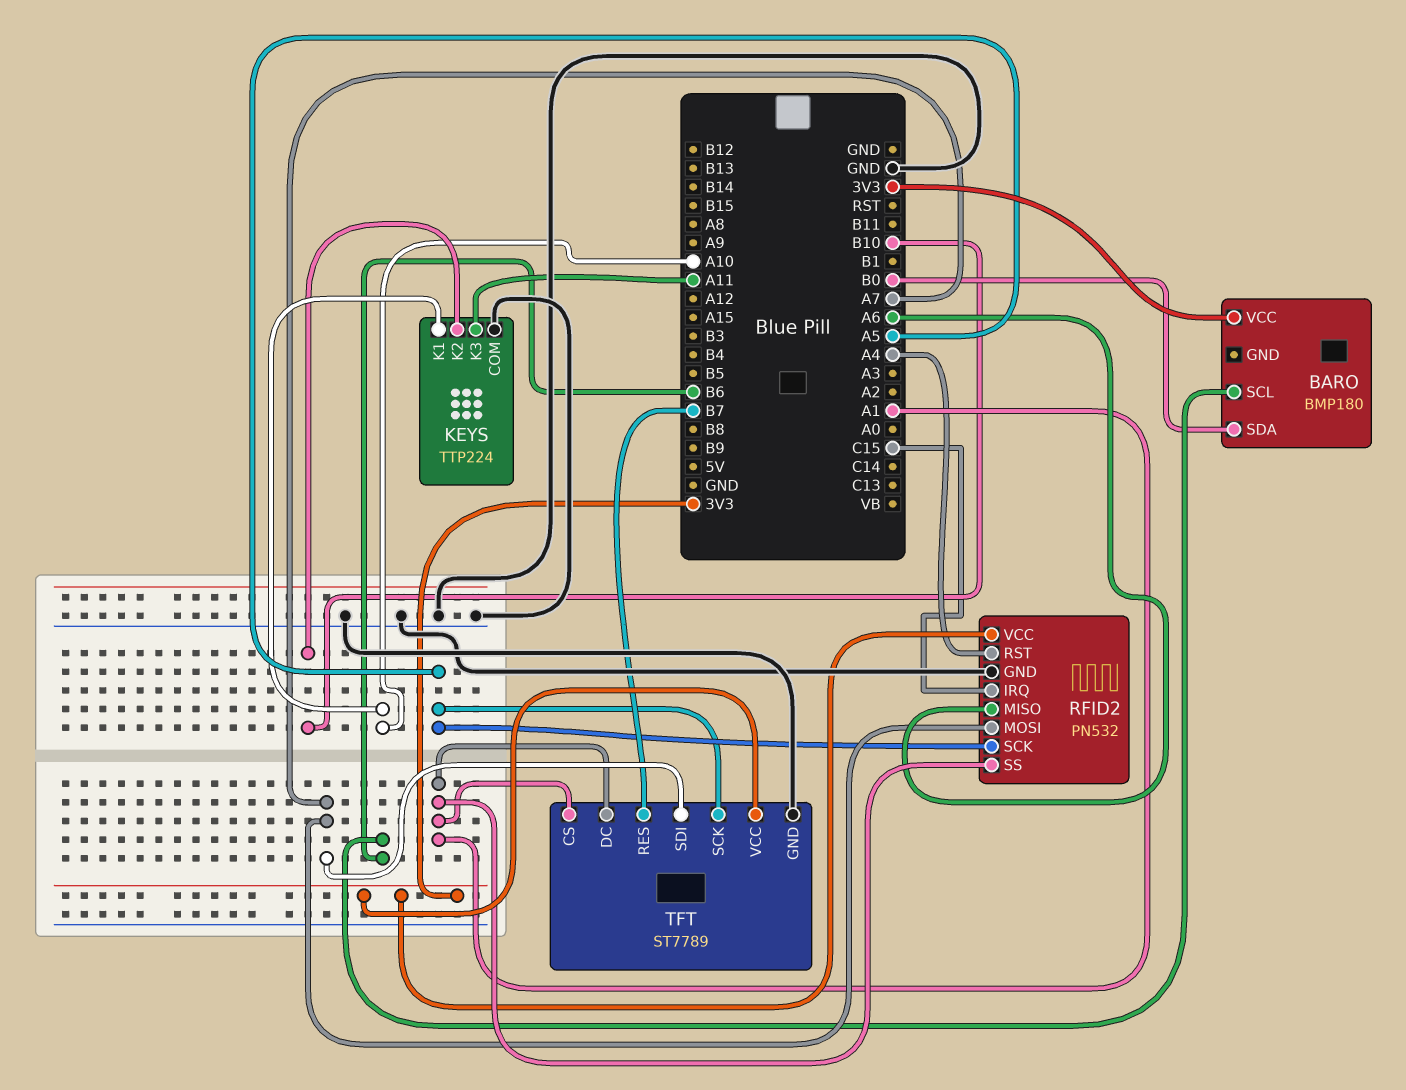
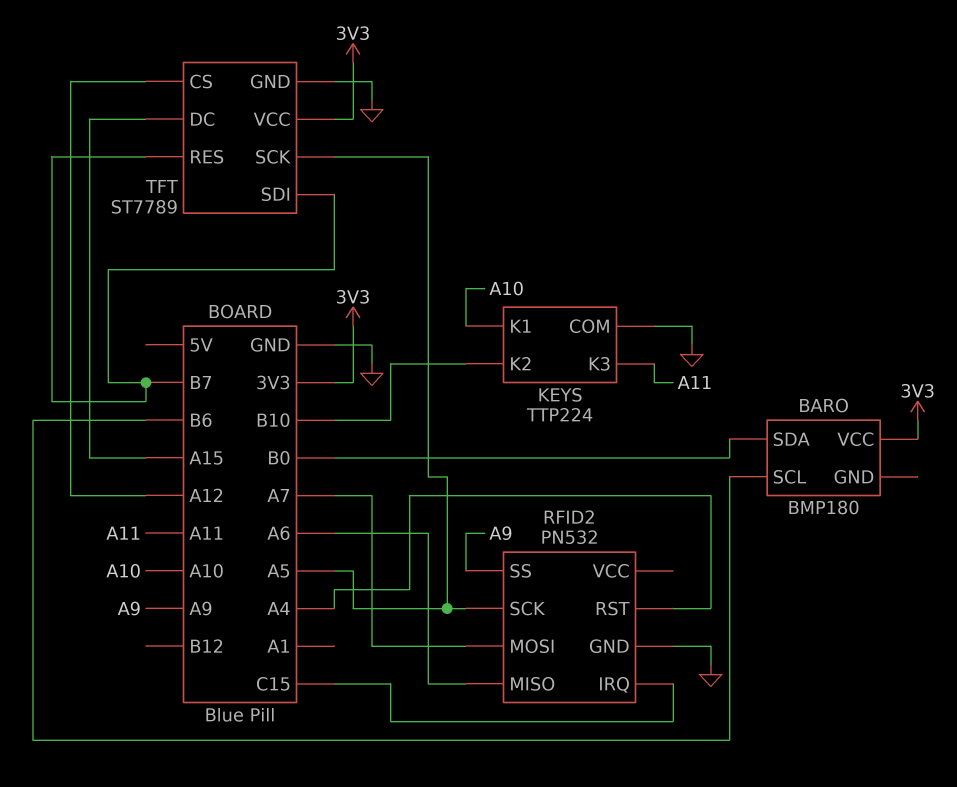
RFID2 pin SS: A1 -> A9
RFID2 pin VCC: 3V3 -> none
TFT pin CS: A1 -> A12
TFT pin DC: A1 -> A15
TFT pin SDI: A7 -> B7

